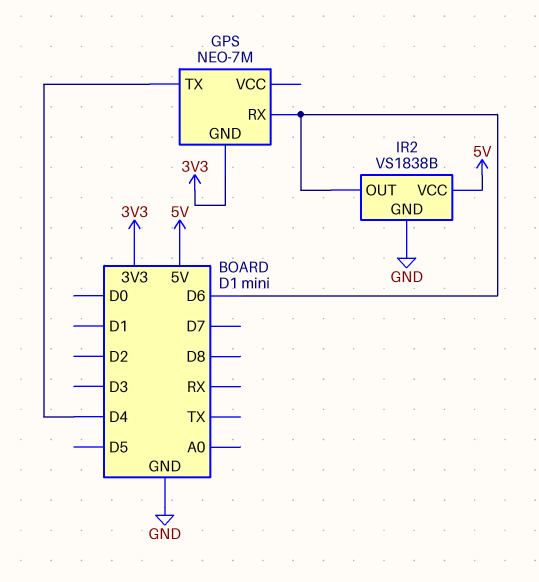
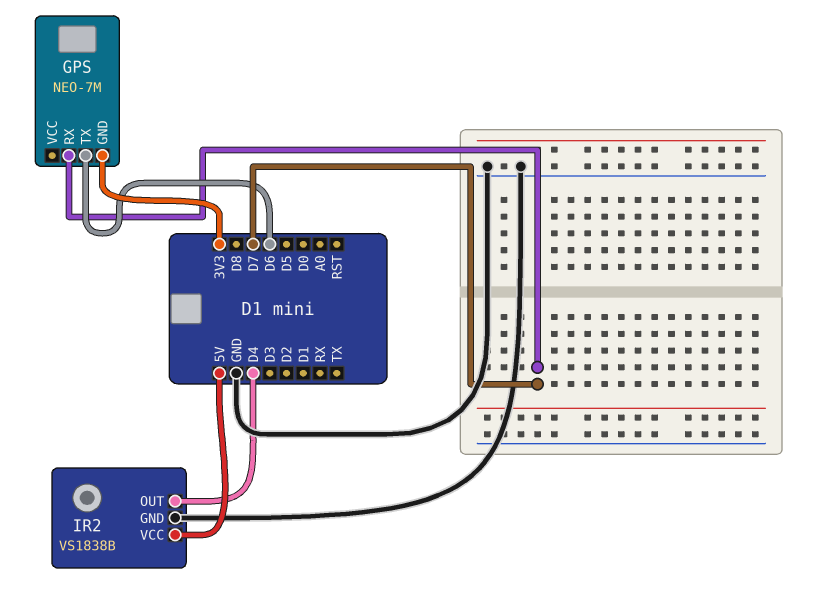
GPS pin RX: D6 -> D7
GPS pin TX: D4 -> D6
IR2 pin OUT: D6 -> D4

